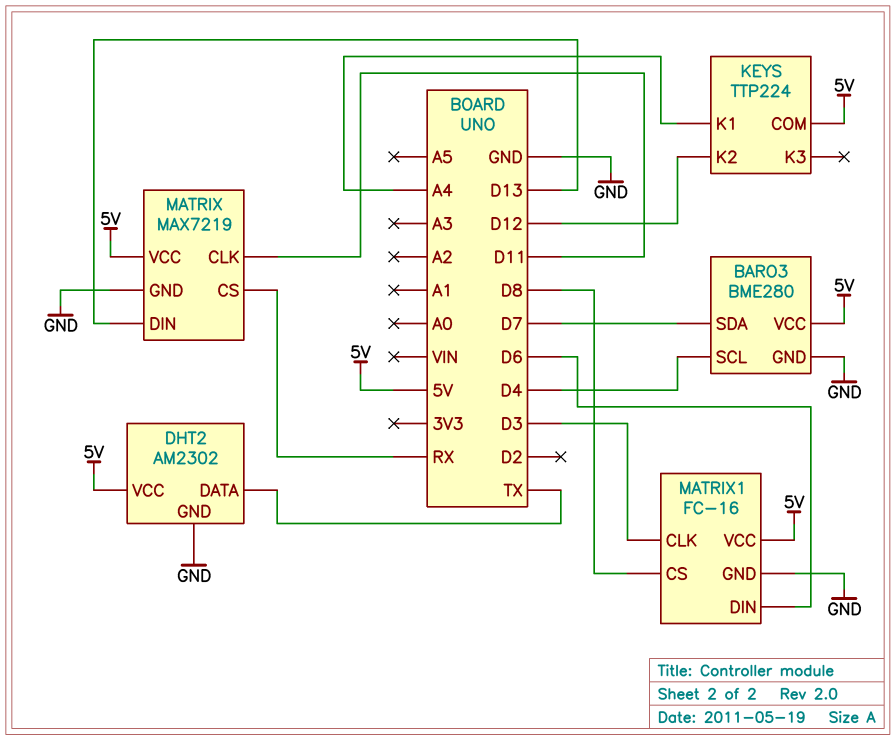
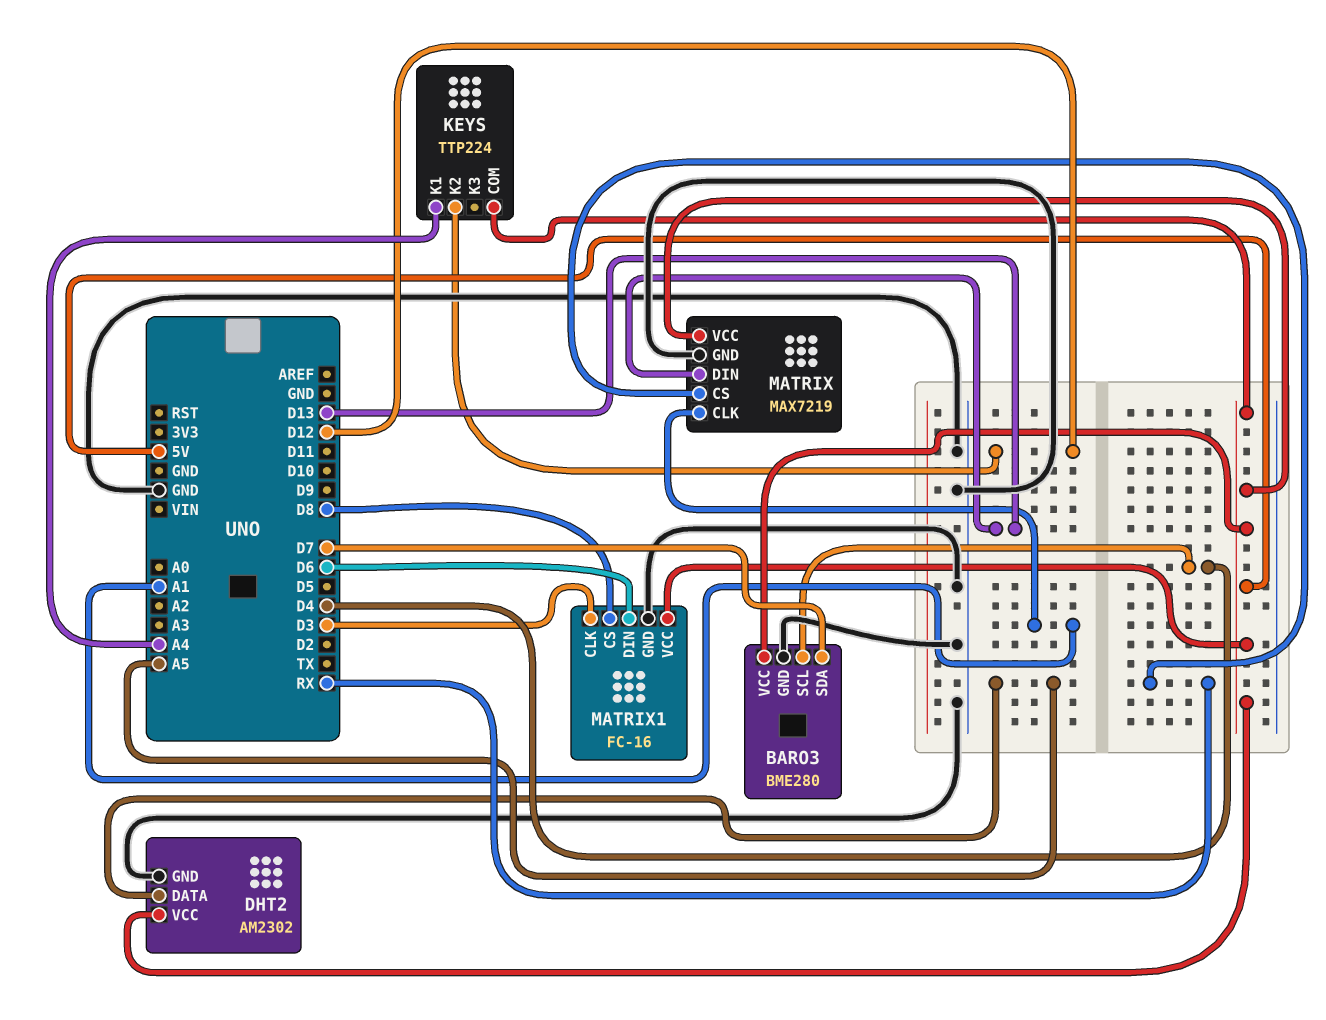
DHT2 pin DATA: TX -> A5
MATRIX pin CLK: D11 -> A1

